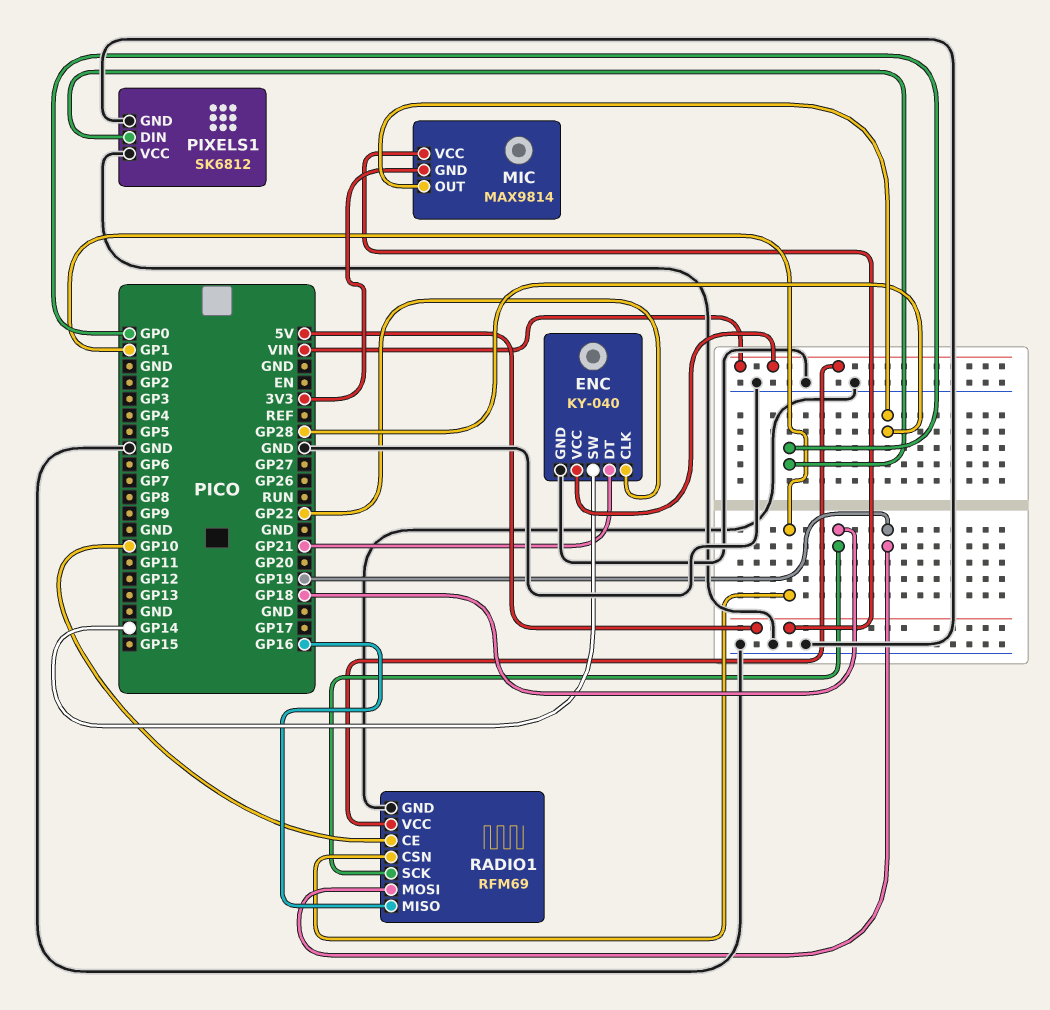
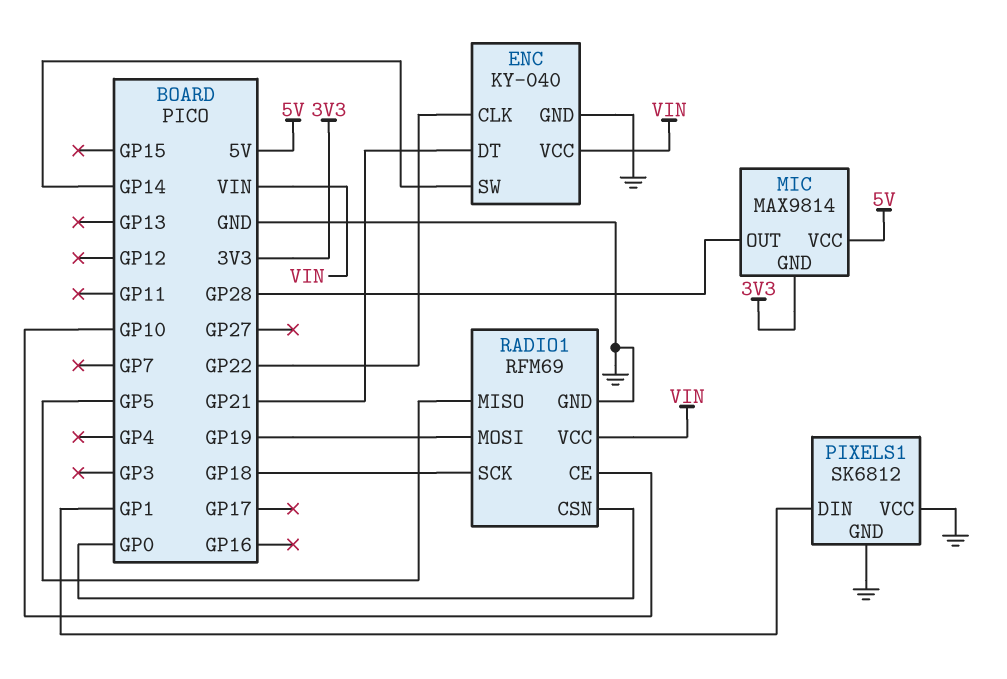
PIXELS1 pin DIN: GP0 -> GP1
RADIO1 pin CSN: GP1 -> GP0
RADIO1 pin MISO: GP16 -> GP5

